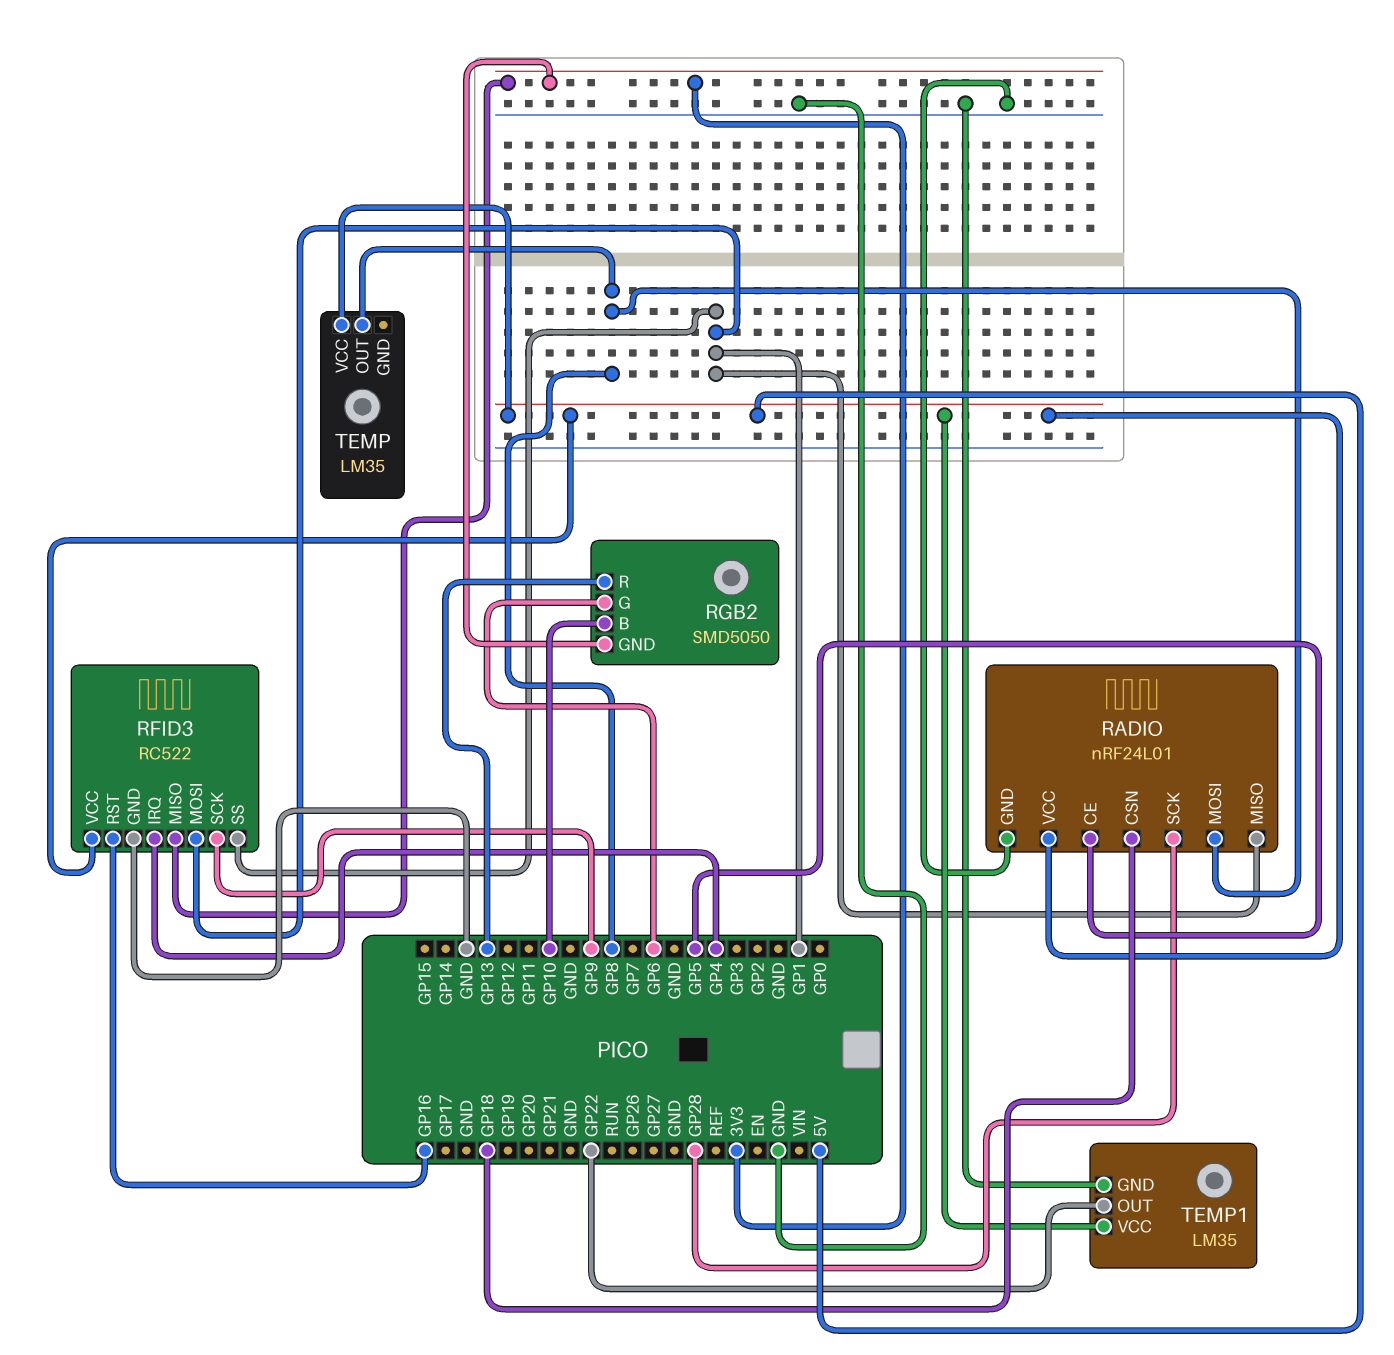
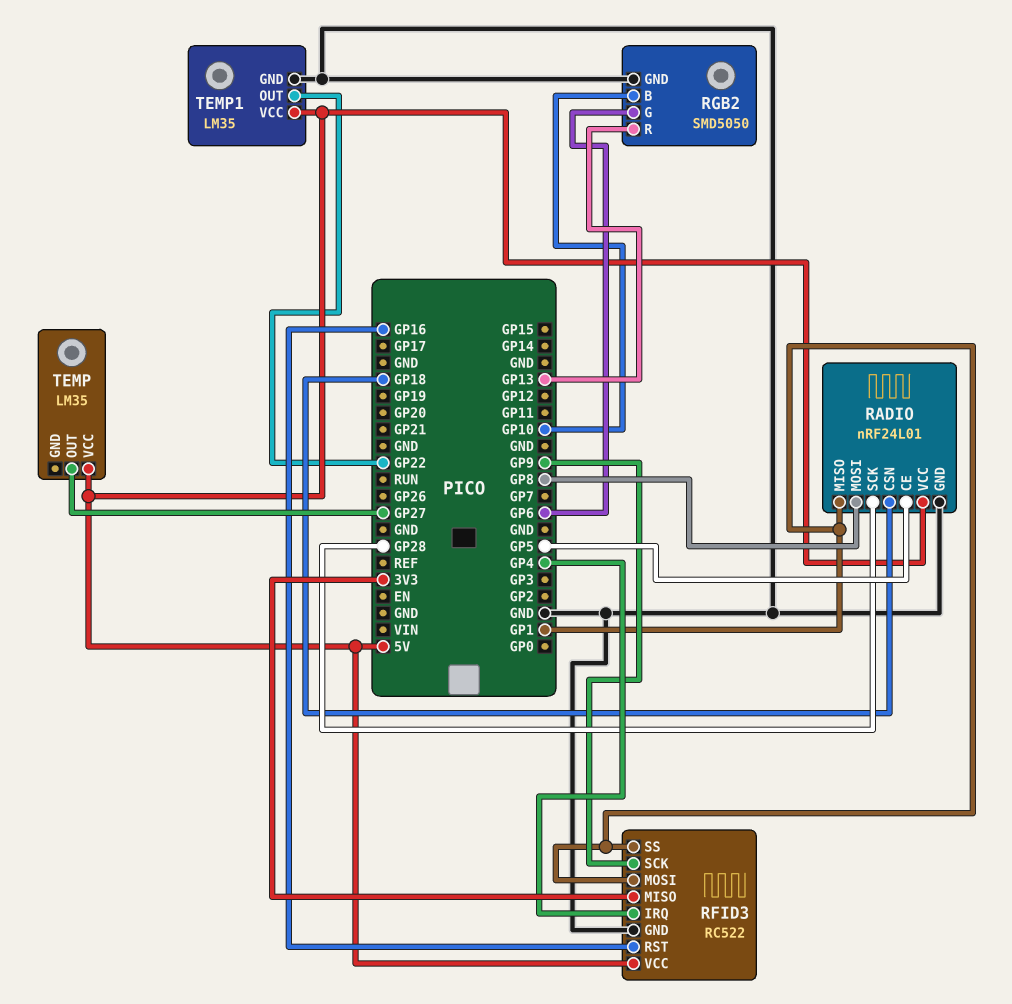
RGB2 pin GND: 3V3 -> GND
TEMP pin OUT: GP8 -> GP27

